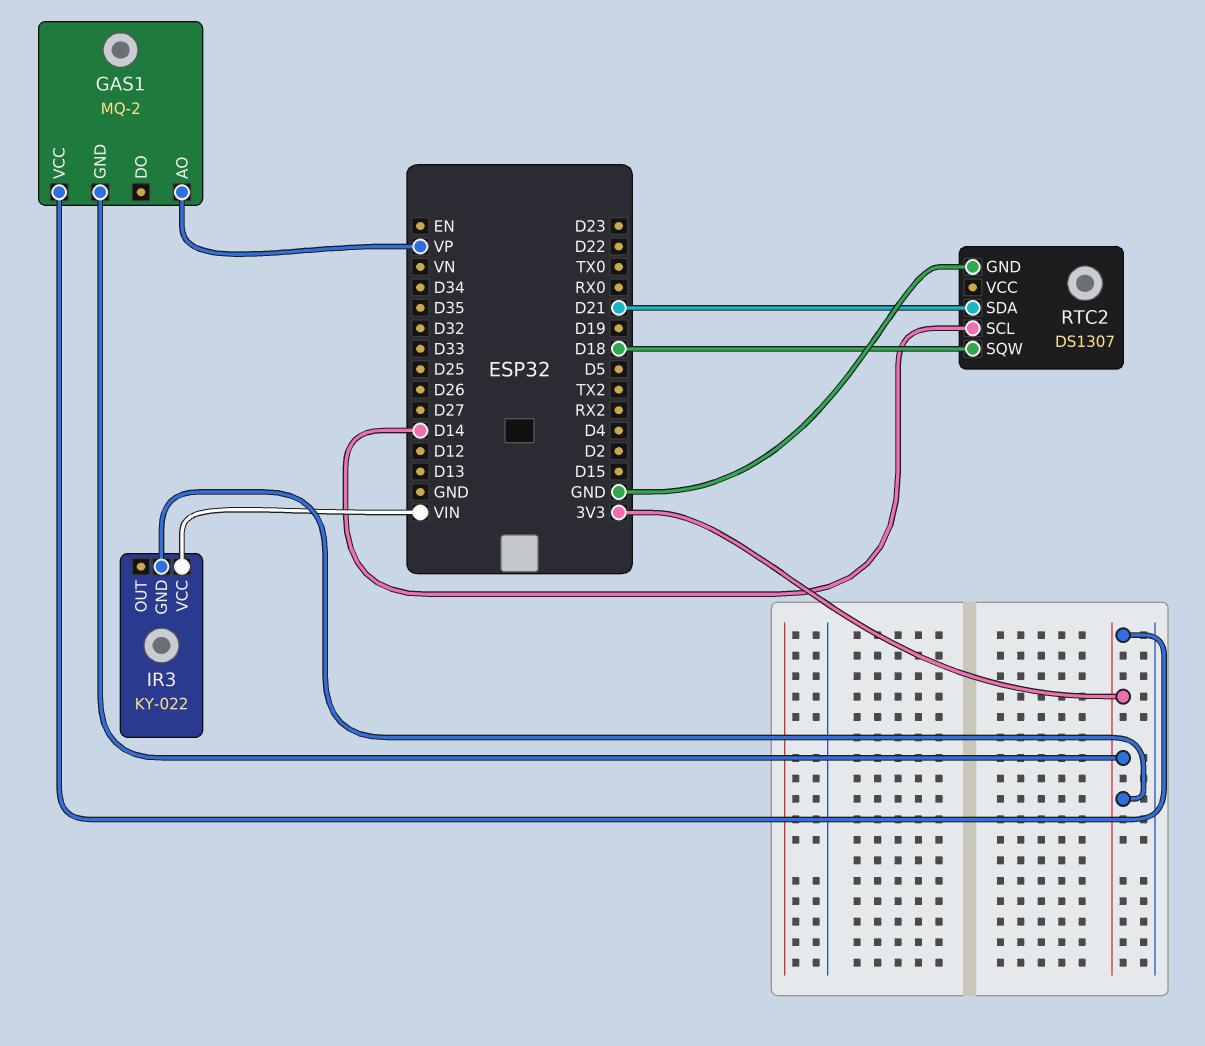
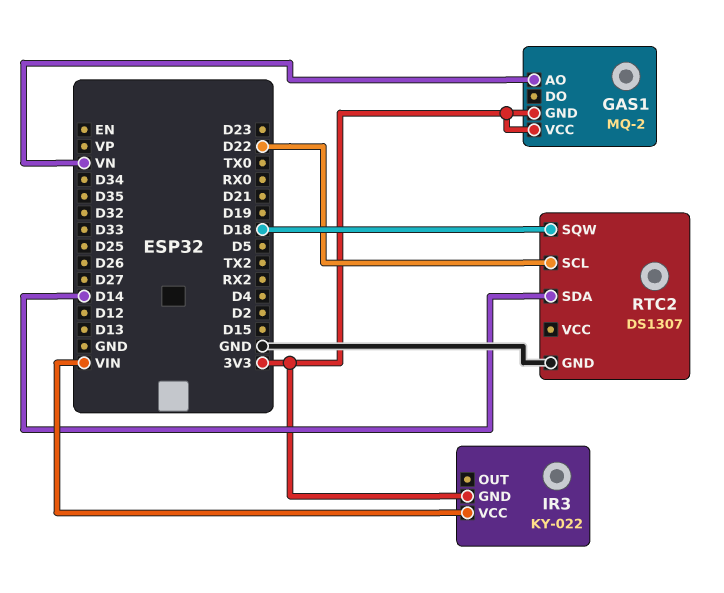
GAS1 pin AO: VP -> VN
RTC2 pin SCL: D14 -> D22
RTC2 pin SDA: D21 -> D14

